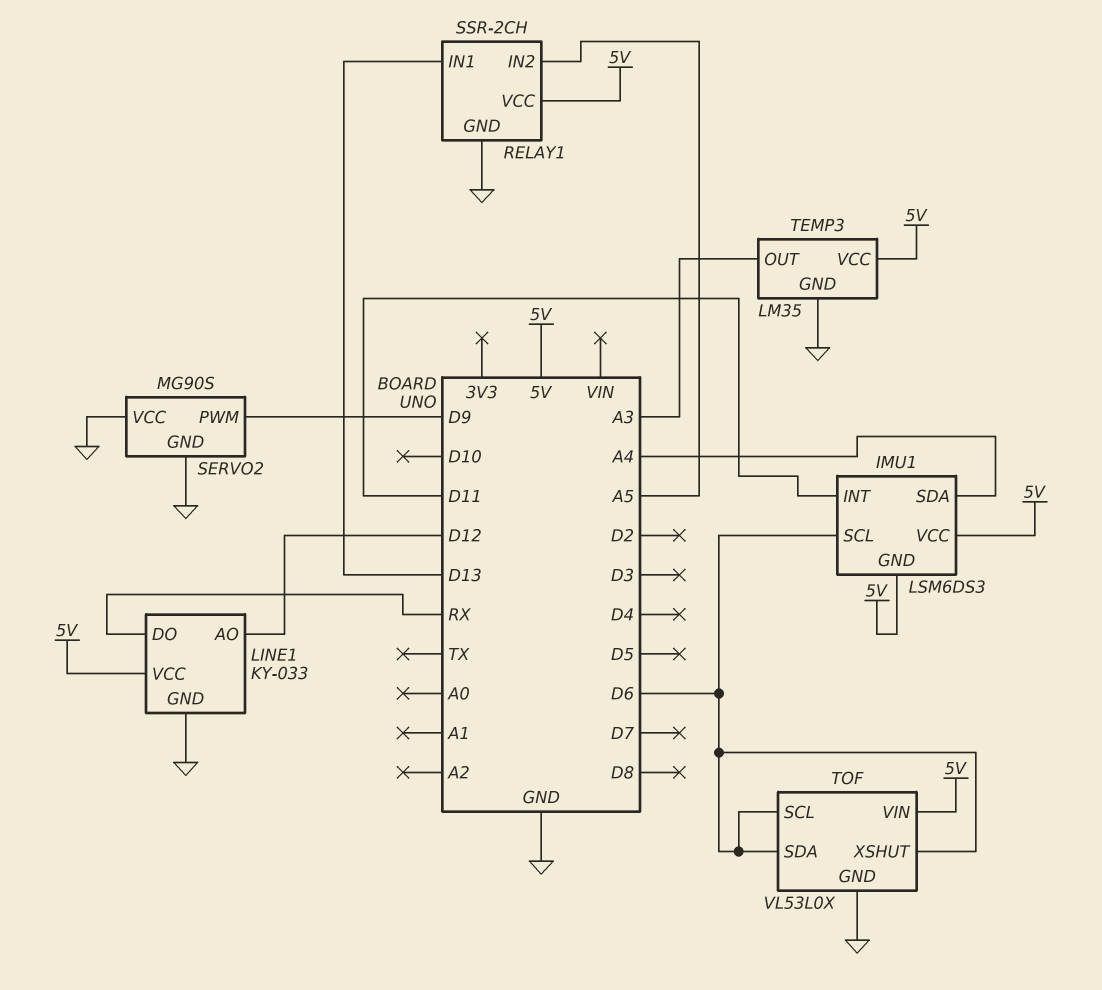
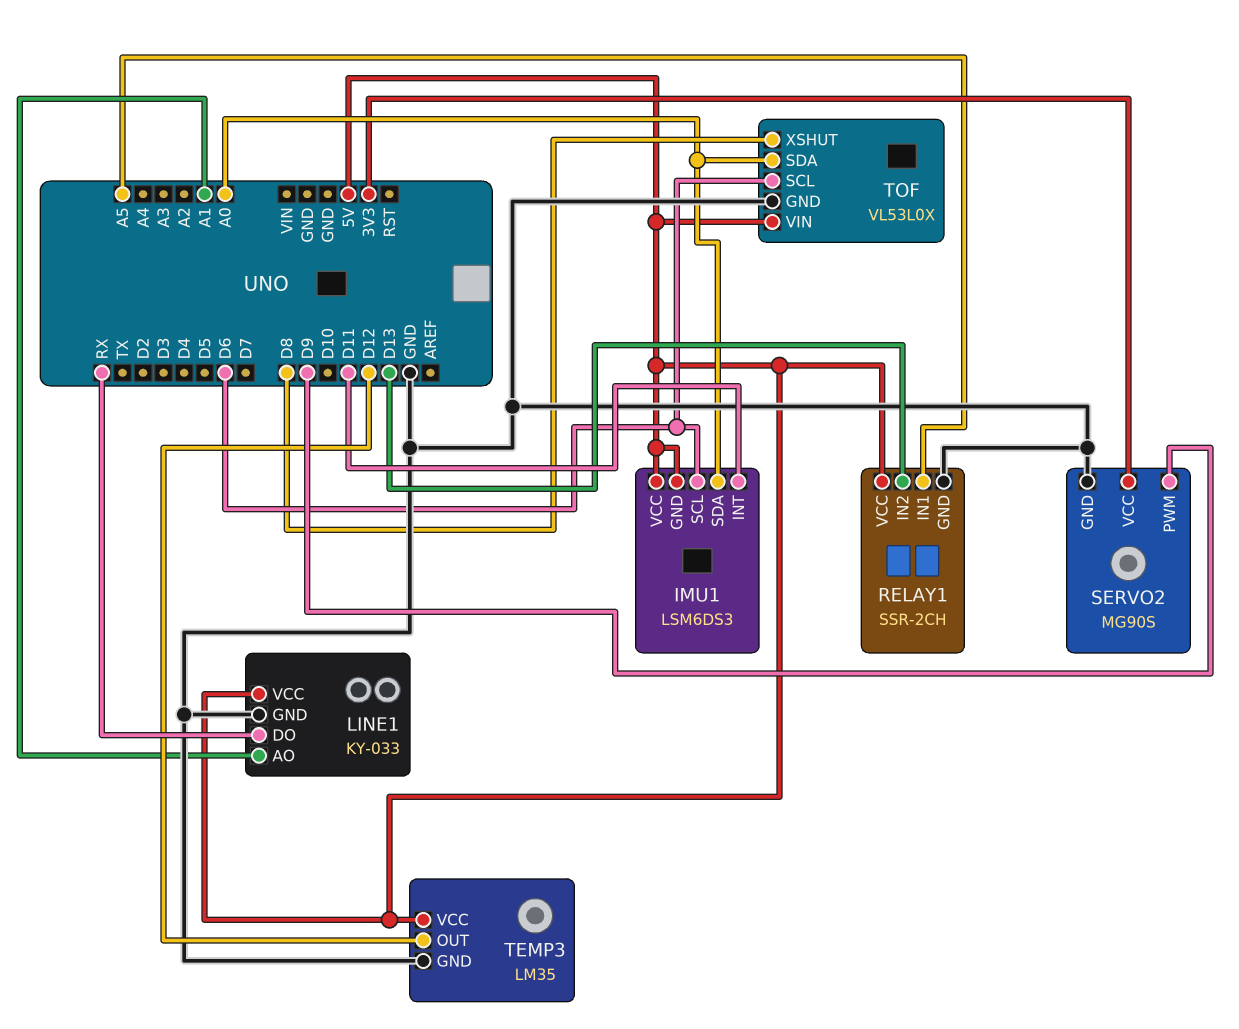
IMU1 pin SDA: A4 -> A0
LINE1 pin AO: D12 -> A1
RELAY1 pin IN1: D13 -> A5
RELAY1 pin IN2: A5 -> D13
SERVO2 pin VCC: GND -> 3V3
TEMP3 pin OUT: A3 -> D12
TOF pin SDA: D6 -> A0
TOF pin XSHUT: D6 -> D8

